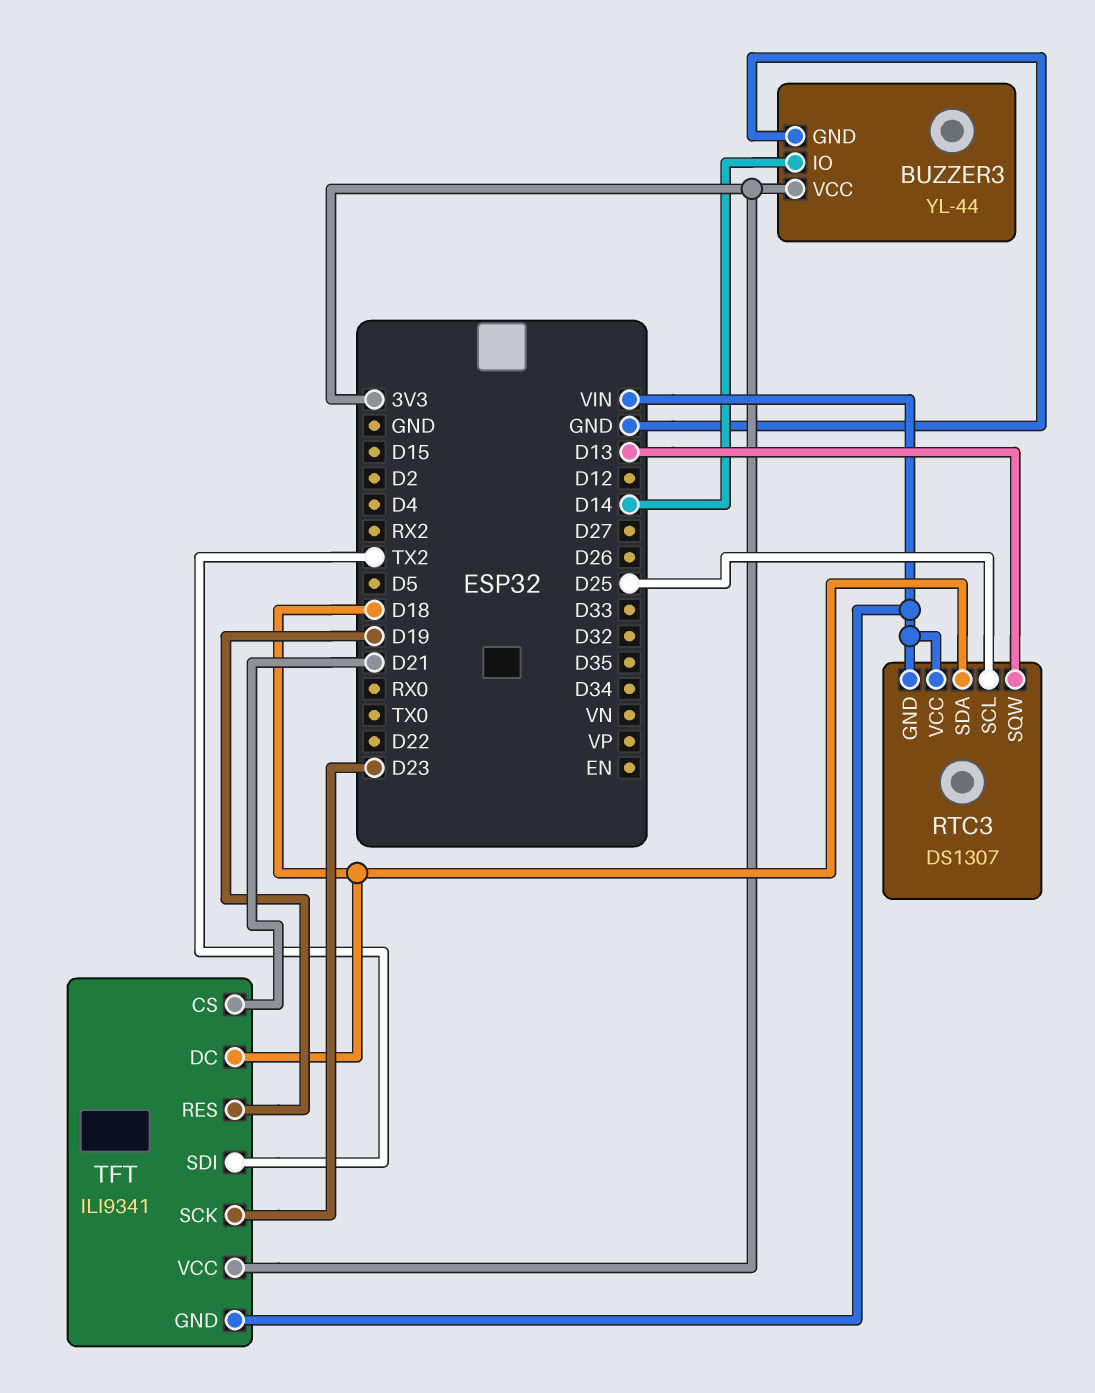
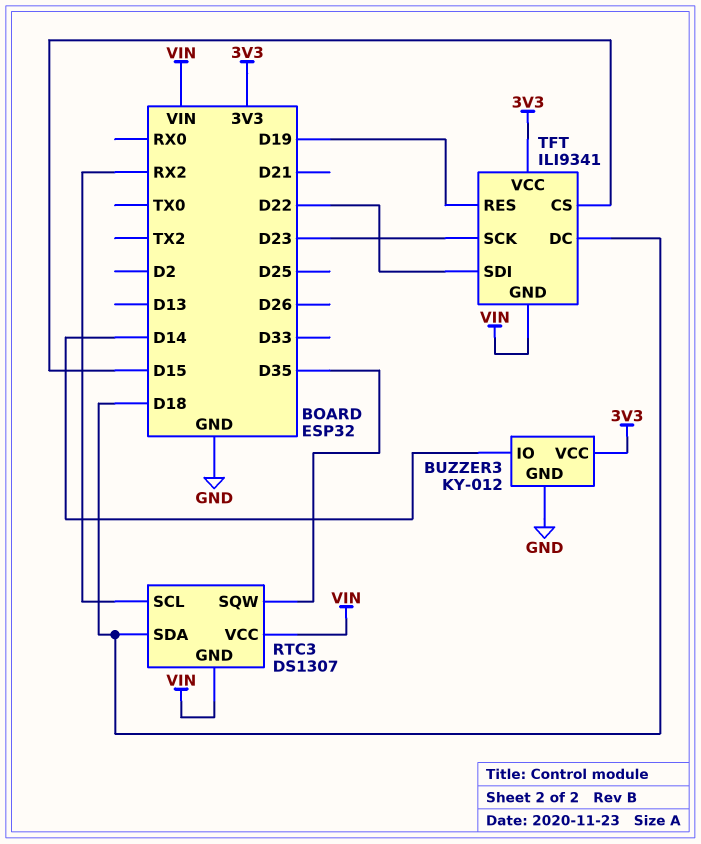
BUZZER3: YL-44 -> KY-012
RTC3 pin SCL: D25 -> RX2
RTC3 pin SQW: D13 -> D35
TFT pin CS: D21 -> D15
TFT pin SDI: TX2 -> D22

